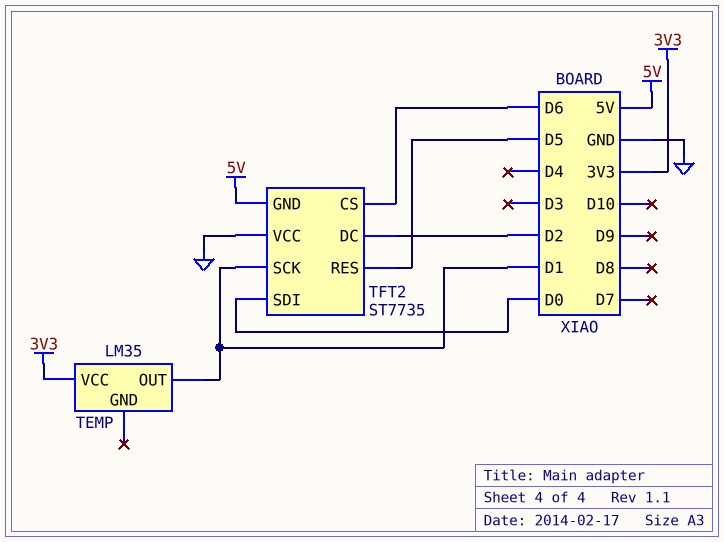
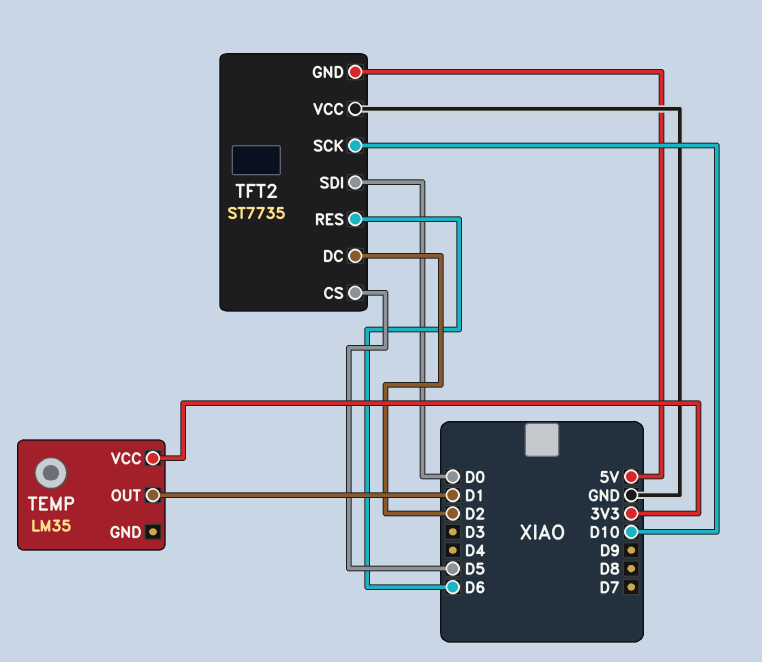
TFT2 pin CS: D6 -> D5
TFT2 pin RES: D5 -> D6
TFT2 pin SCK: D1 -> D10

